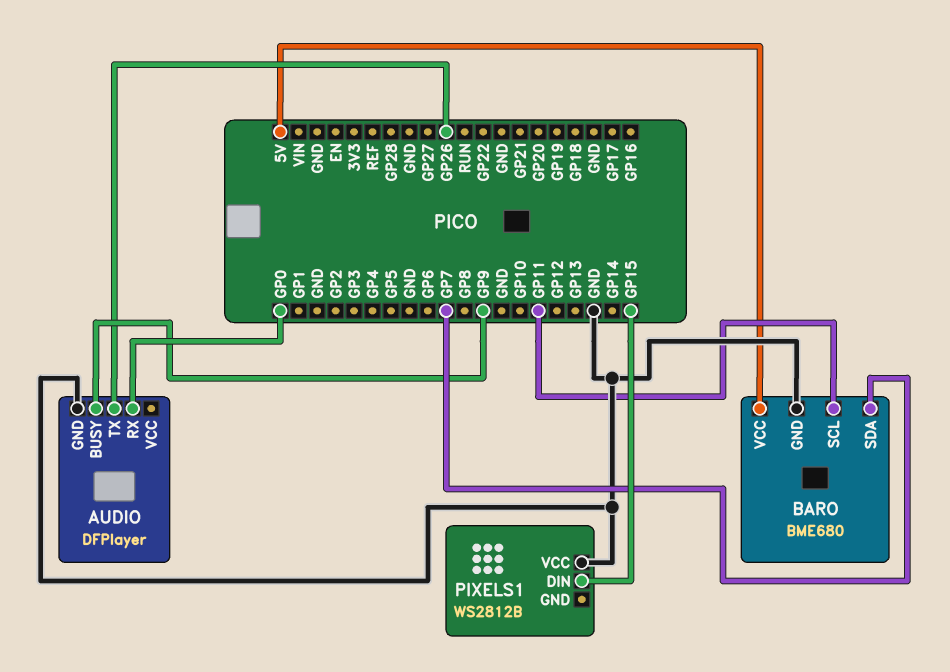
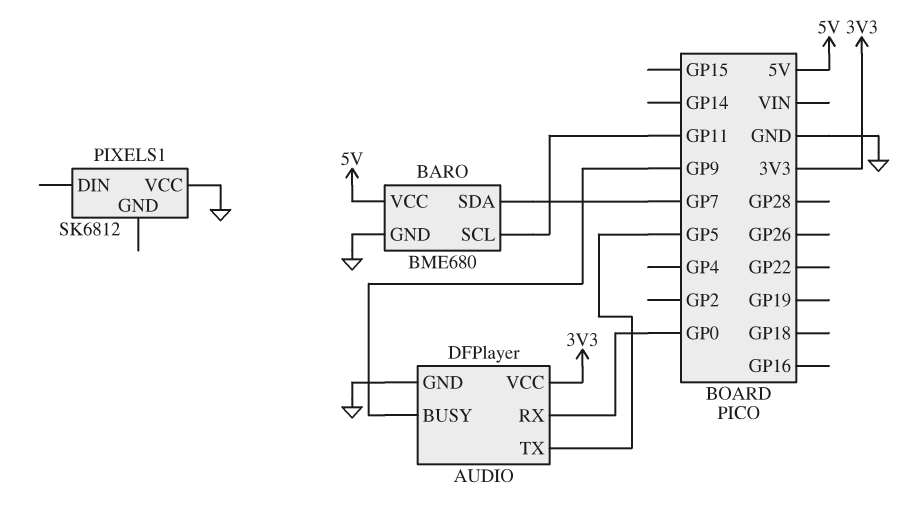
AUDIO pin TX: GP26 -> GP5
AUDIO pin VCC: none -> 3V3
PIXELS1: WS2812B -> SK6812
PIXELS1 pin DIN: GP15 -> none

